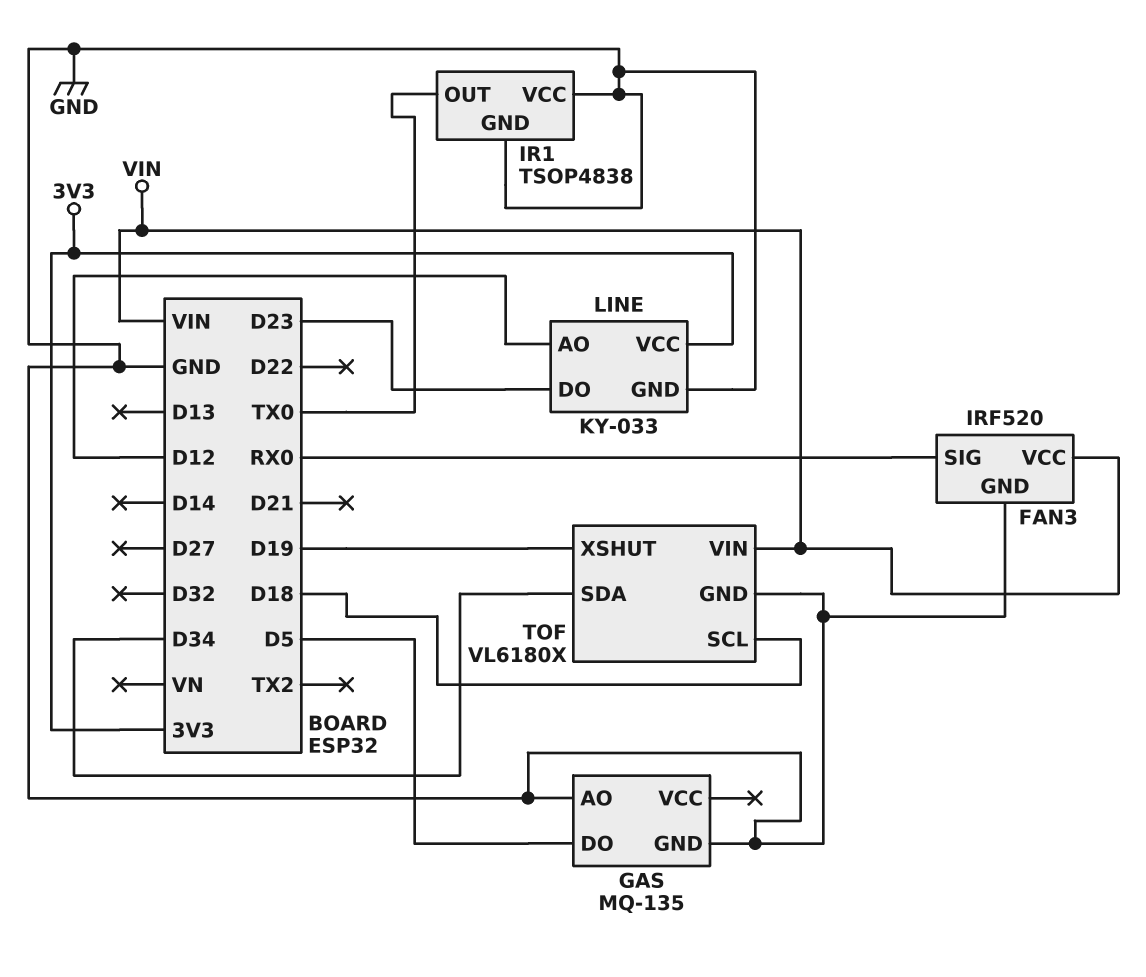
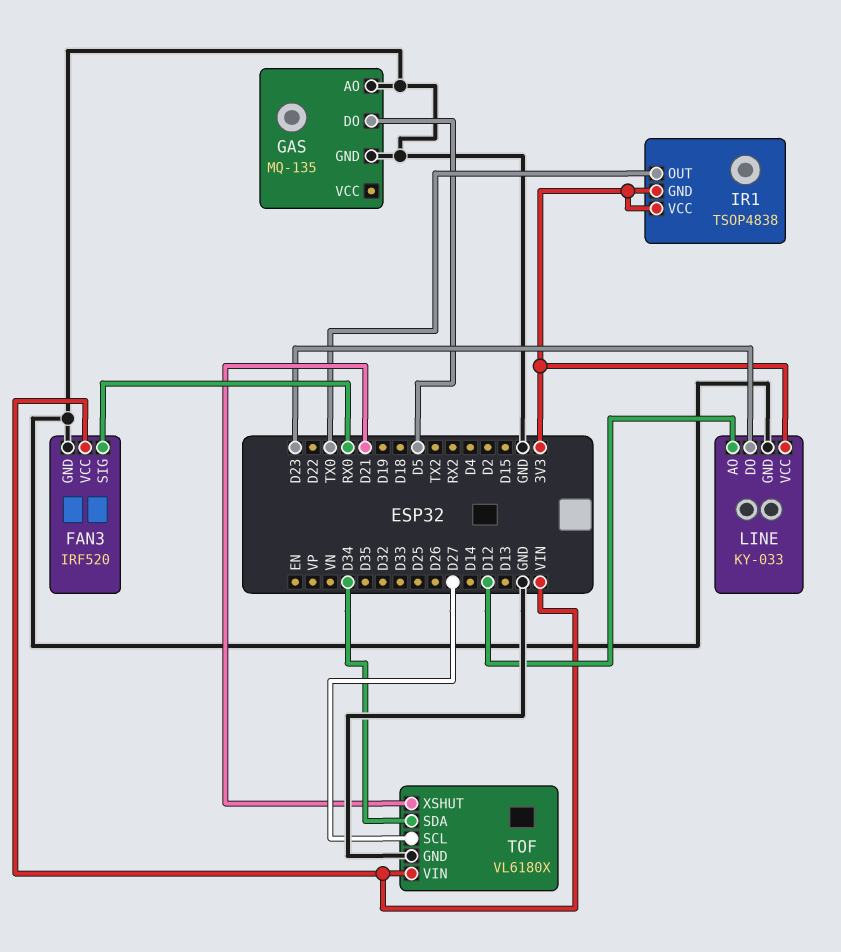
IR1 pin GND: GND -> 3V3
IR1 pin VCC: GND -> 3V3
TOF pin SCL: D18 -> D27
TOF pin XSHUT: D19 -> D21

